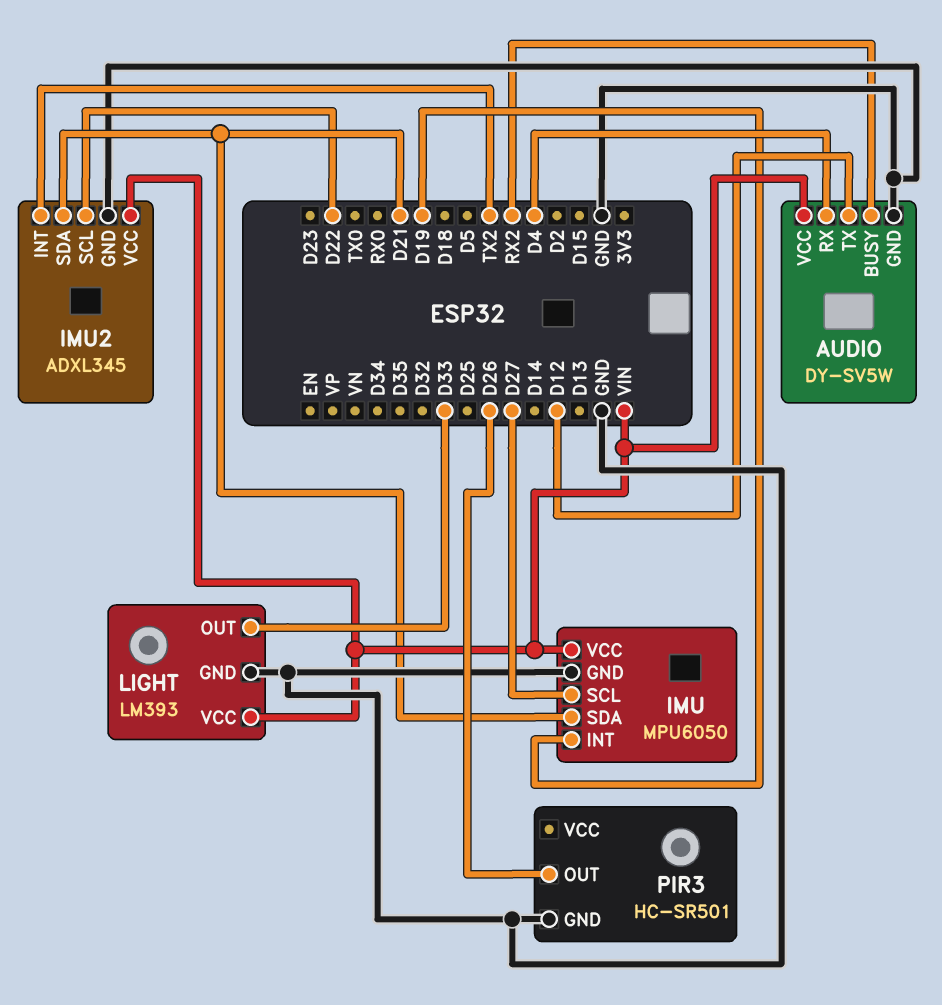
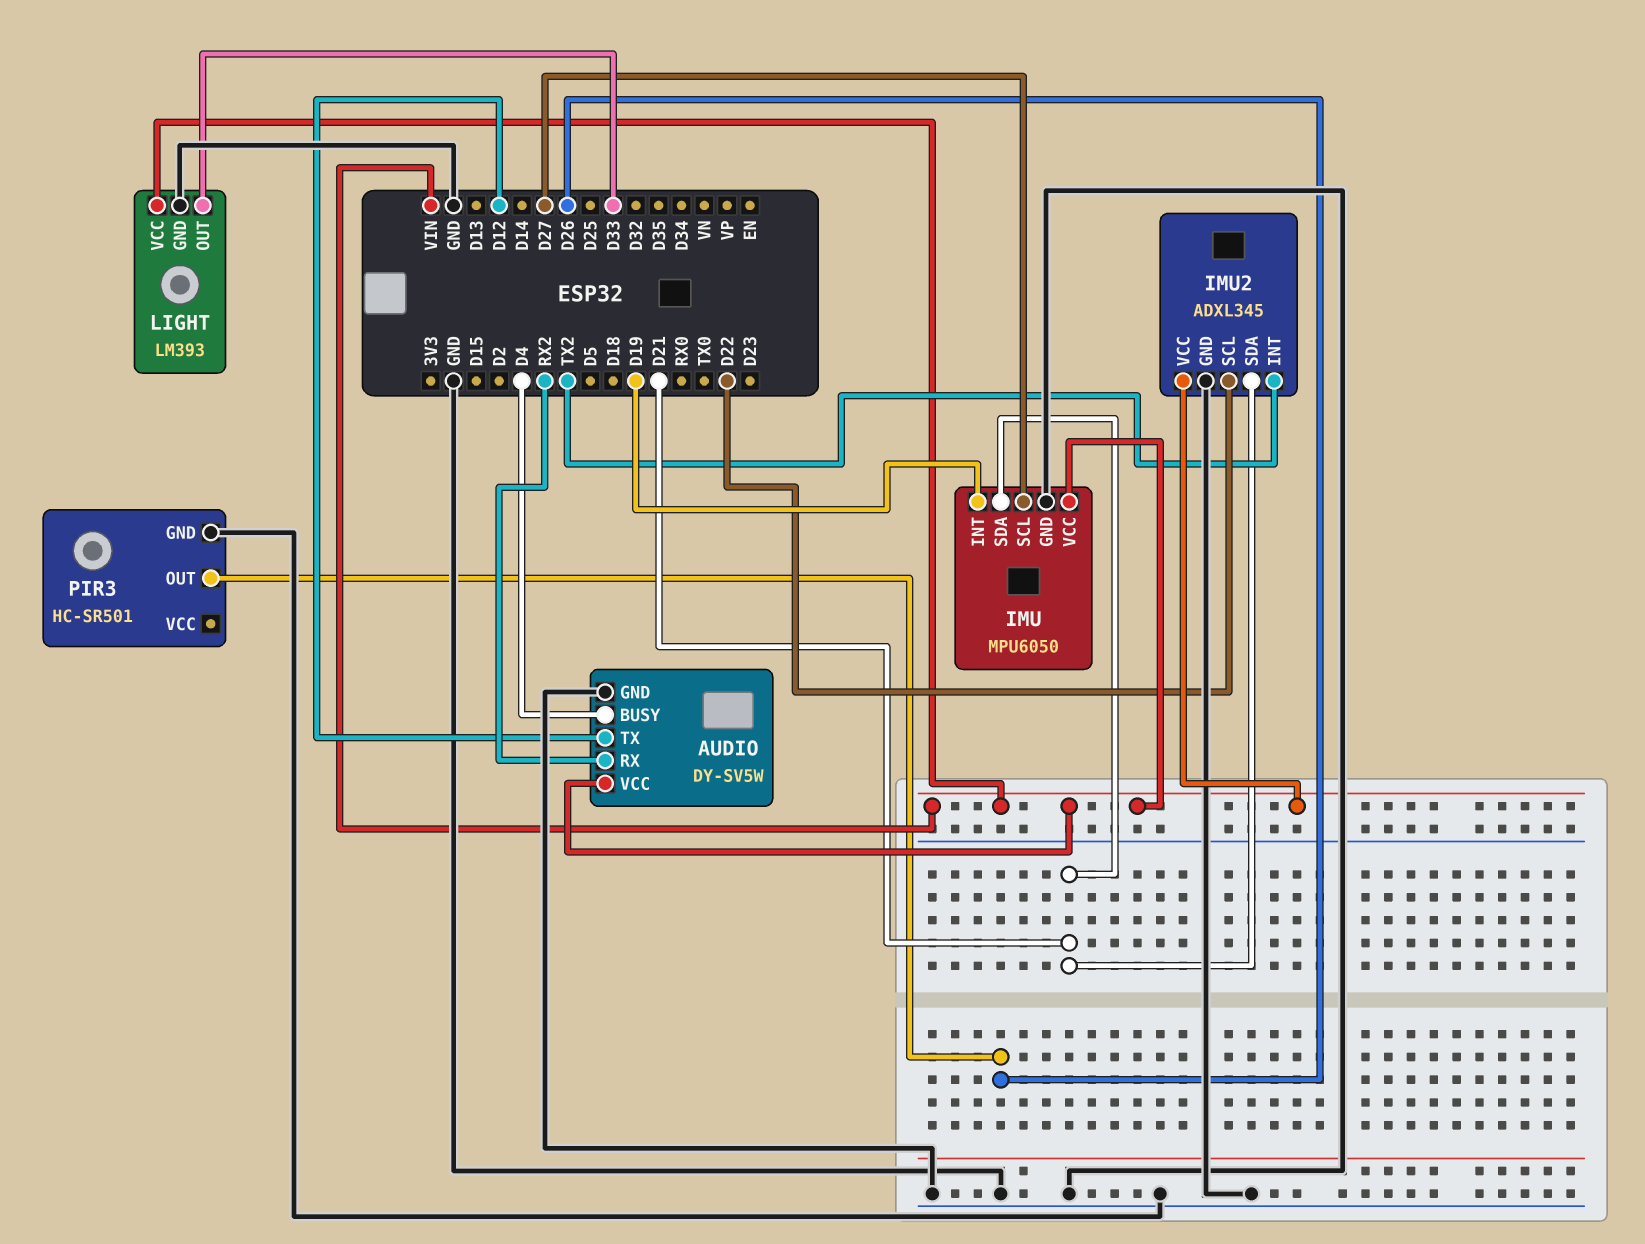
AUDIO pin BUSY: RX2 -> D4
AUDIO pin RX: D4 -> RX2

